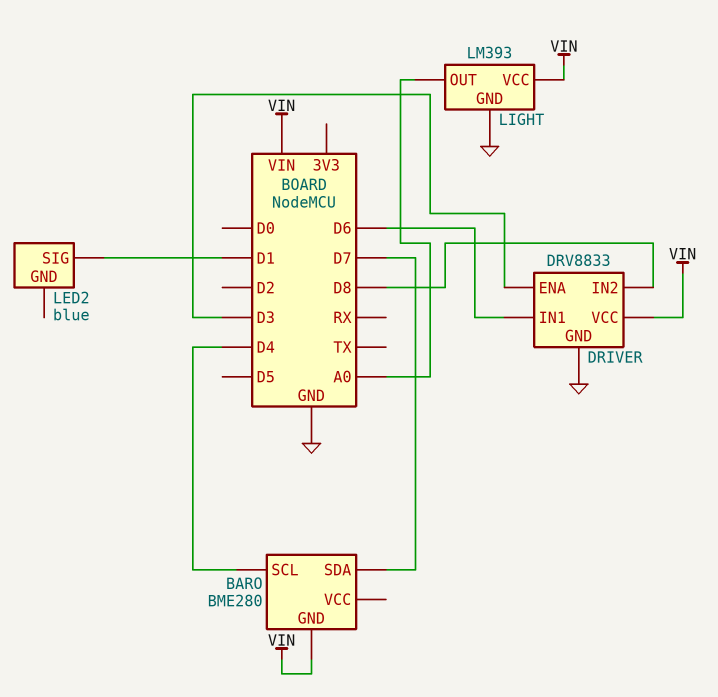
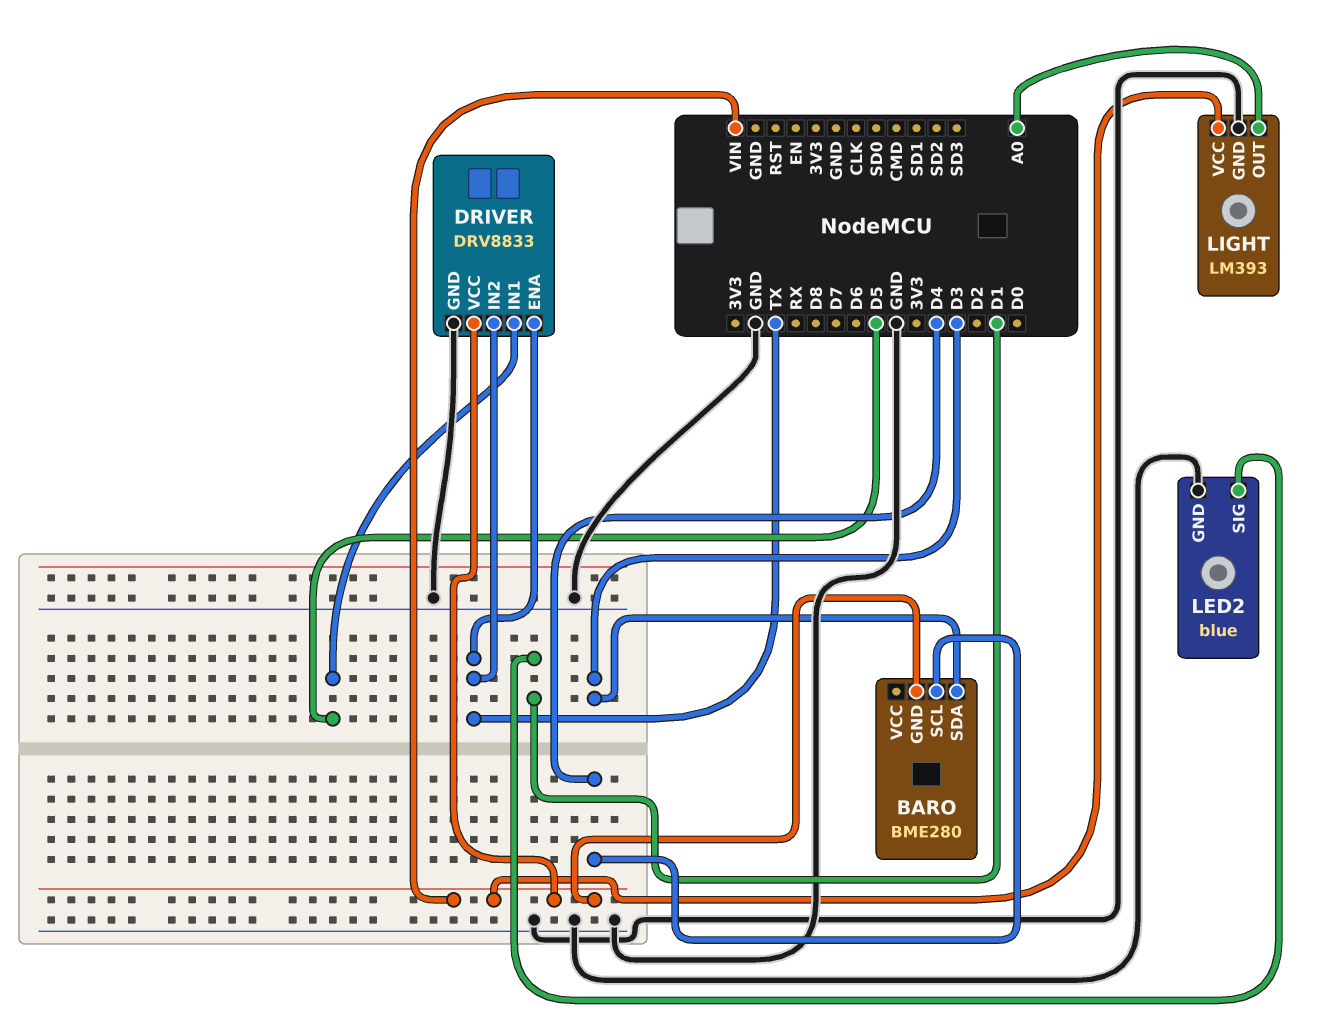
BARO pin SDA: D7 -> D3
DRIVER pin ENA: D3 -> TX
DRIVER pin IN1: D6 -> D5
DRIVER pin IN2: D8 -> TX
LED2 pin GND: none -> GND

